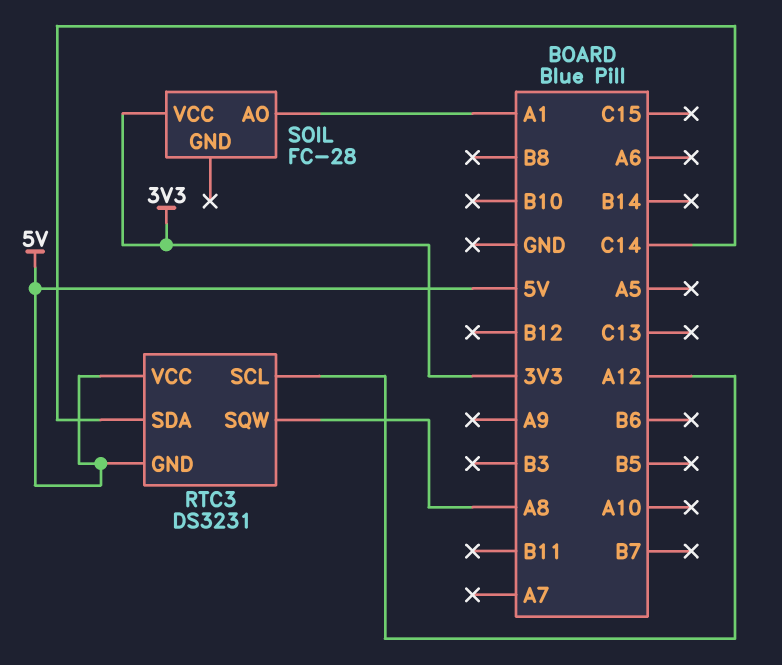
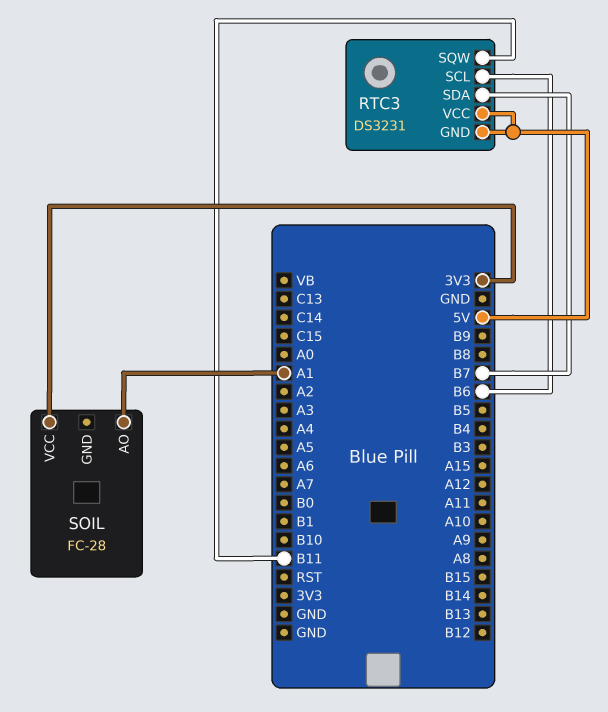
RTC3 pin SCL: A12 -> B6
RTC3 pin SDA: C14 -> B7
RTC3 pin SQW: A8 -> B11

